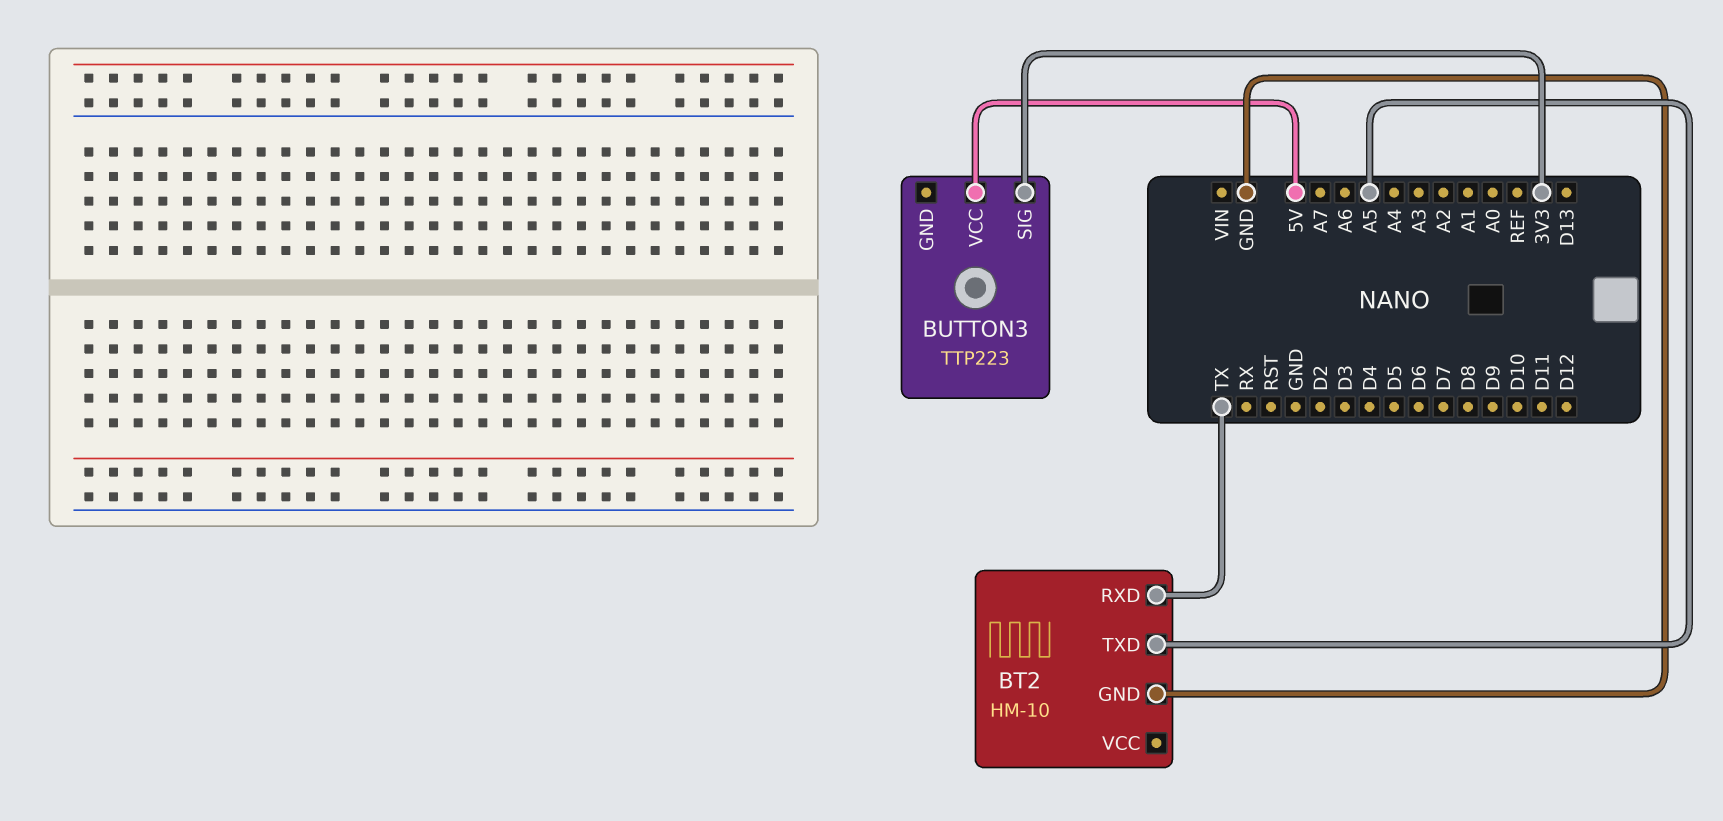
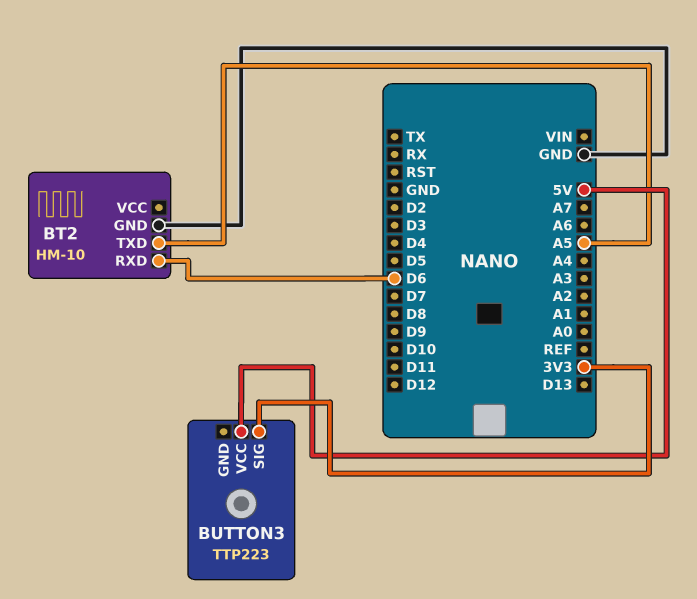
BT2 pin RXD: TX -> D6

